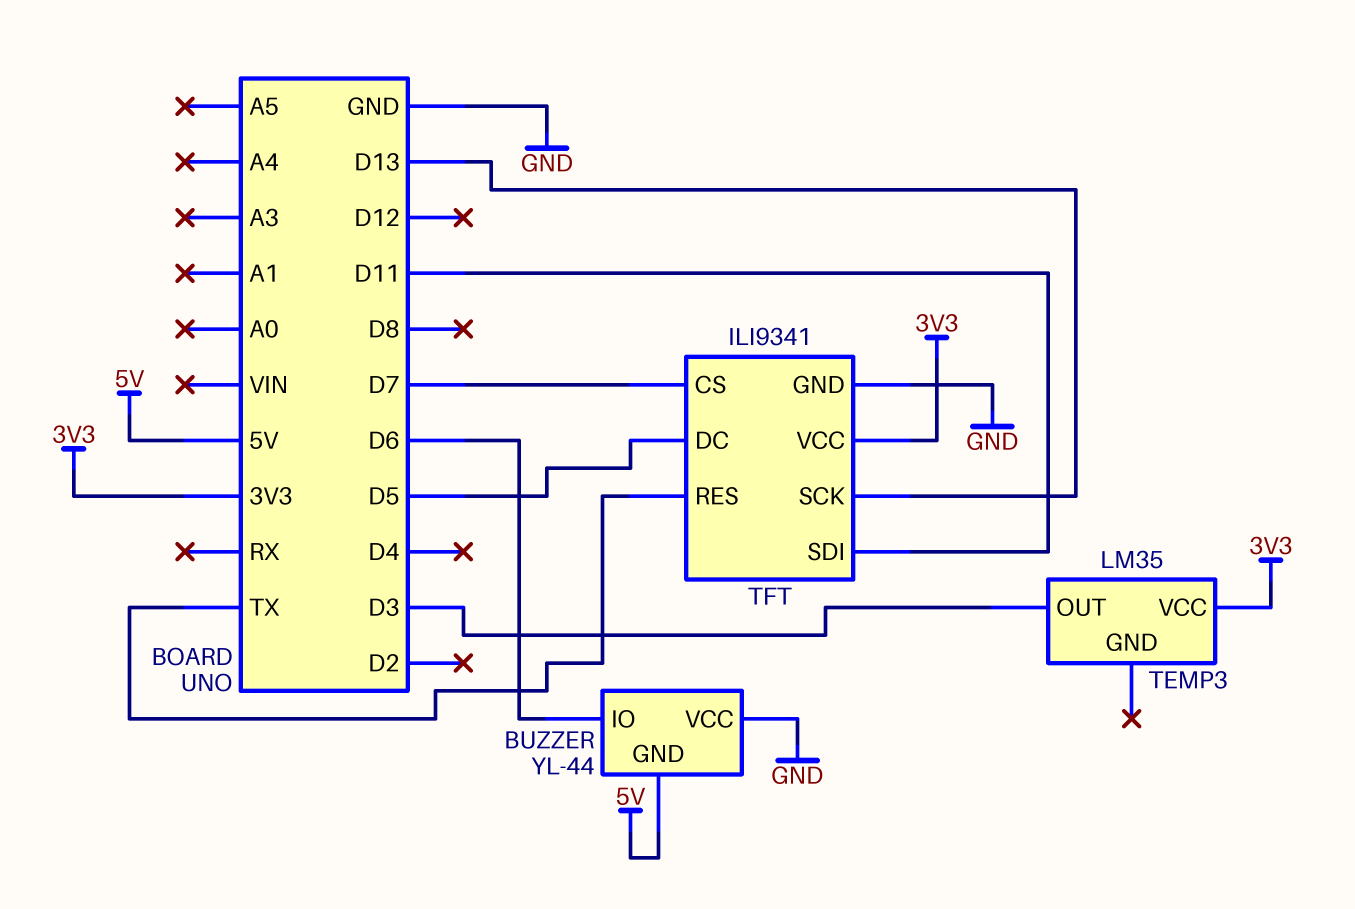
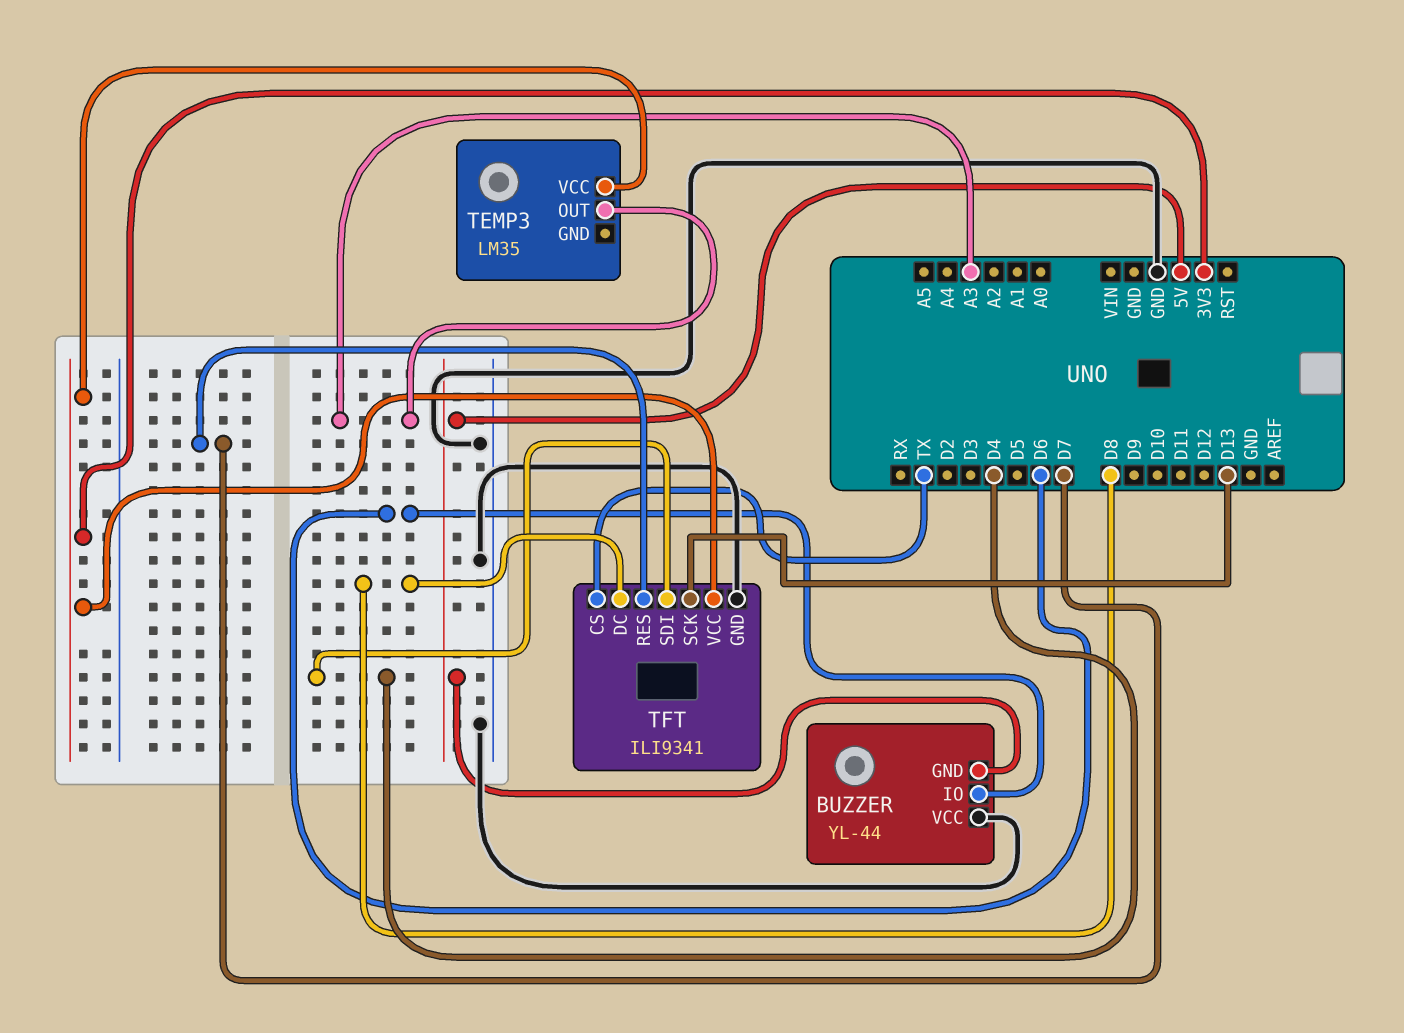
TEMP3 pin OUT: D3 -> A3
TFT pin CS: D7 -> TX
TFT pin DC: D5 -> D8
TFT pin RES: TX -> D7
TFT pin SDI: D11 -> D4

